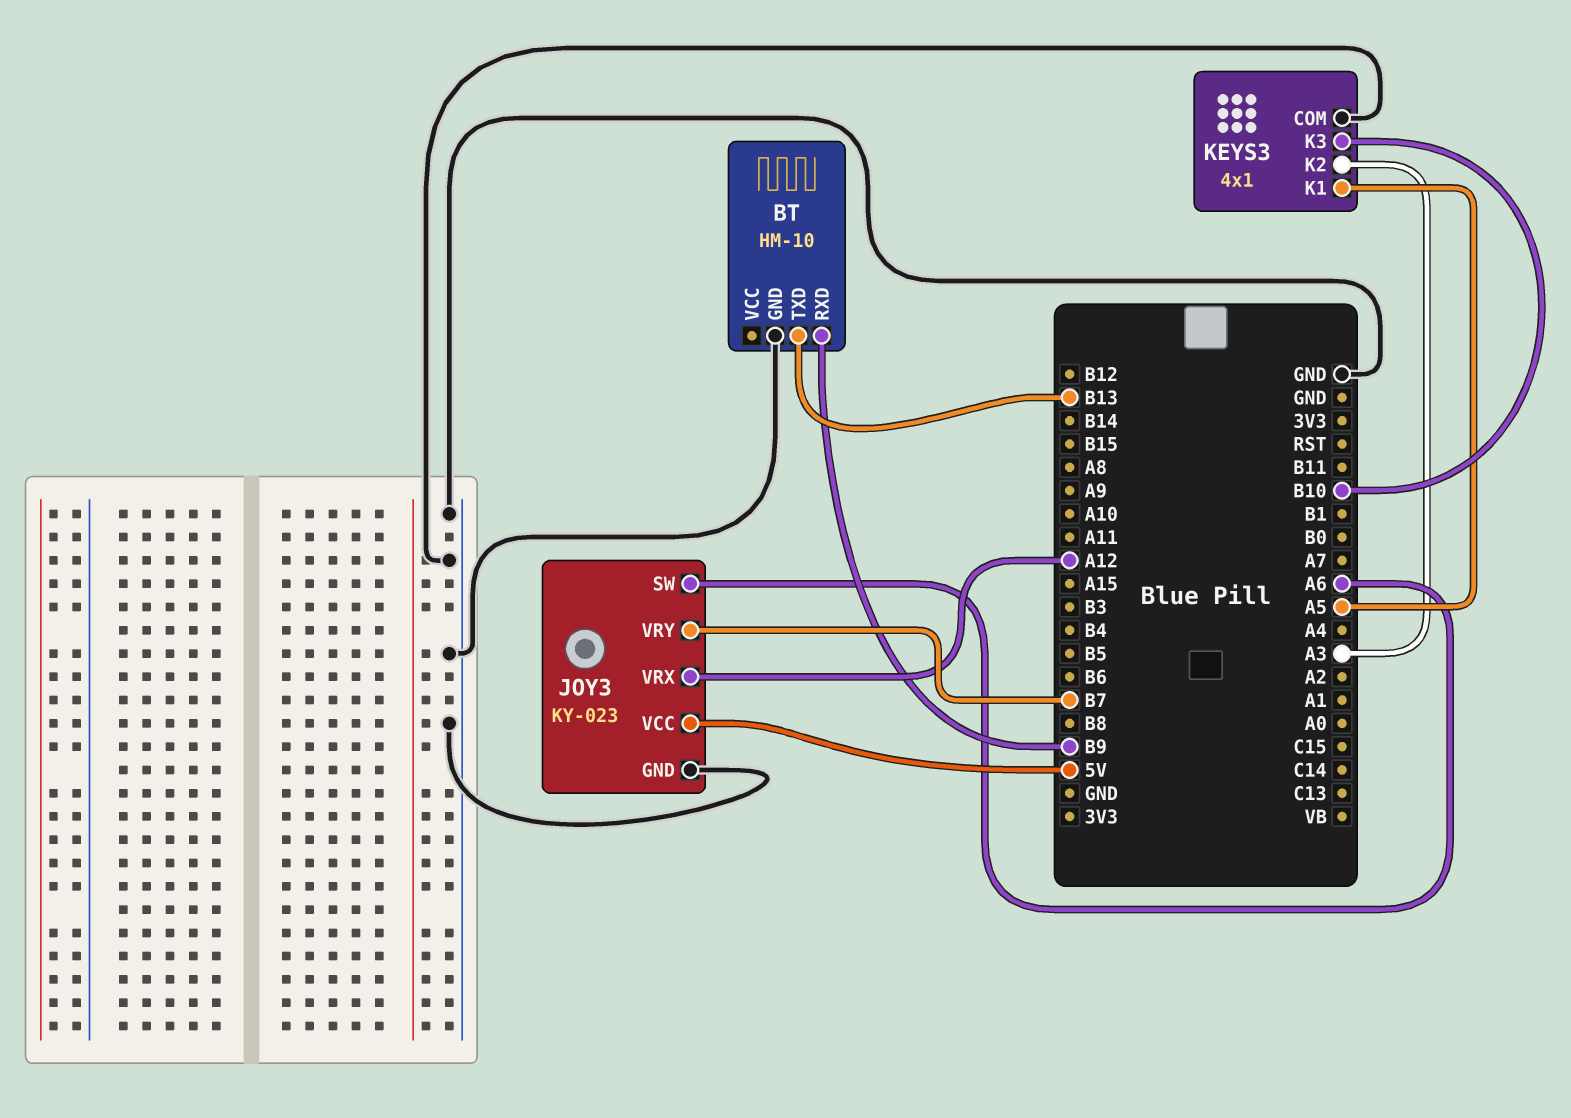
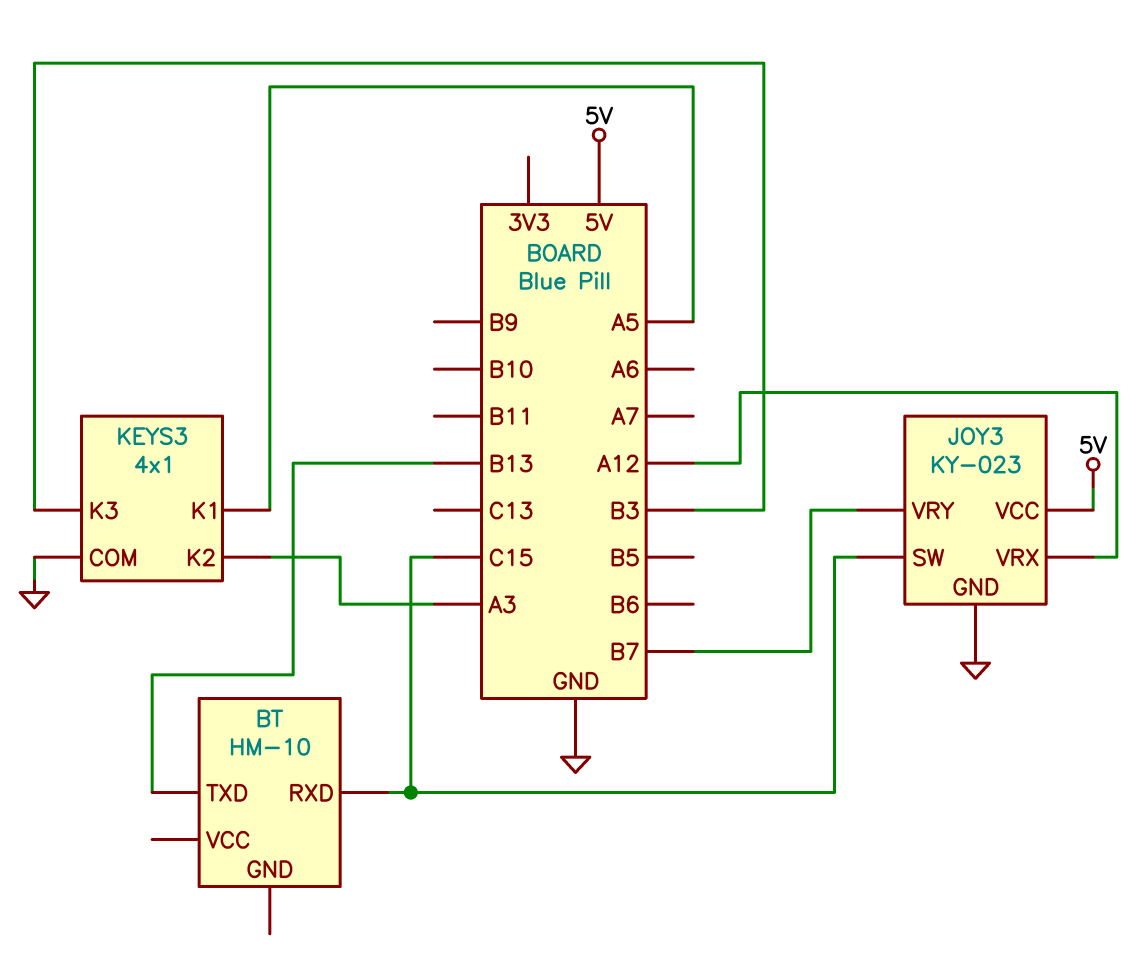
BT pin GND: GND -> none
BT pin RXD: B9 -> C15
JOY3 pin SW: A6 -> C15
KEYS3 pin K3: B10 -> B3

